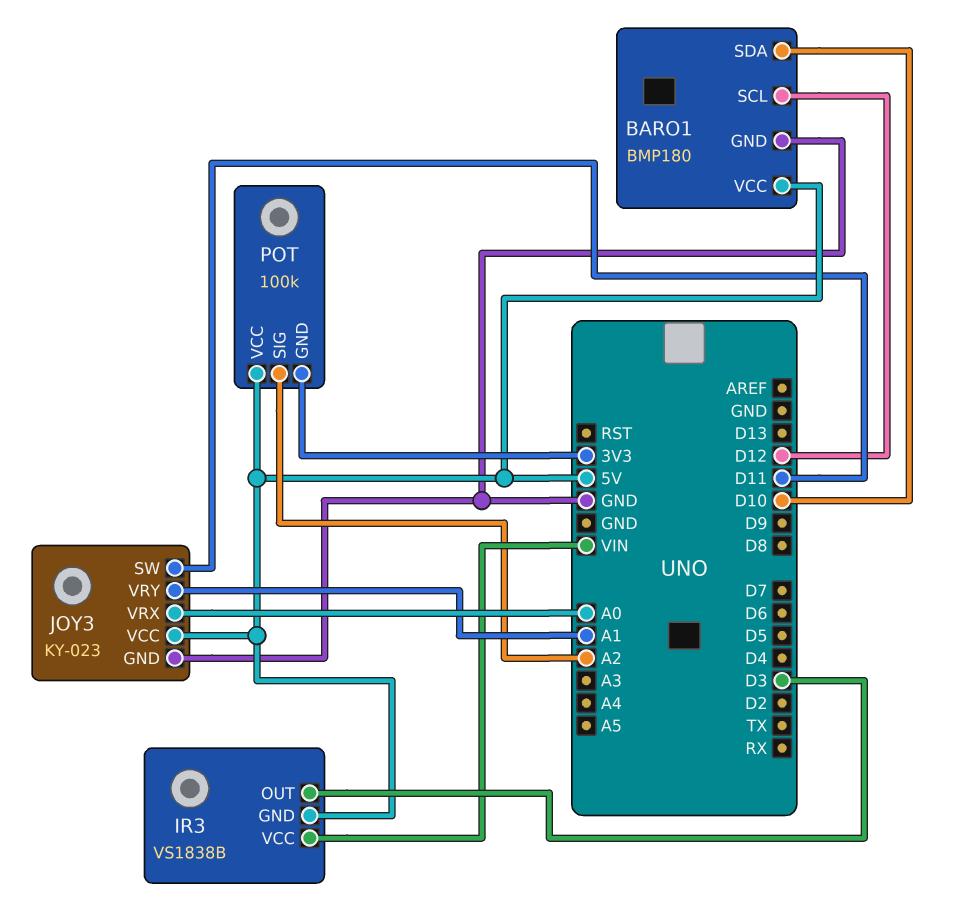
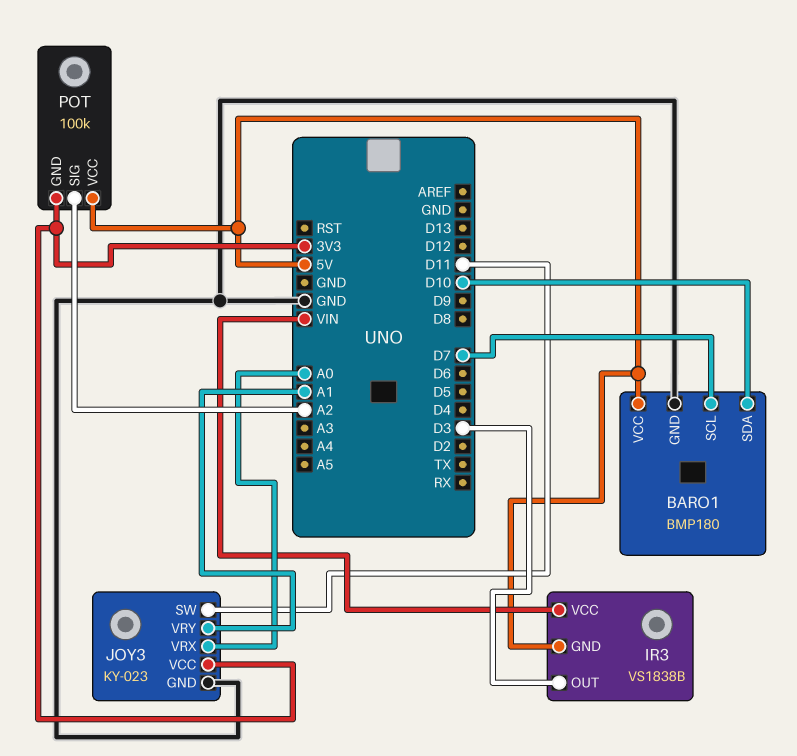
BARO1 pin SCL: D12 -> D7
JOY3 pin VCC: 5V -> 3V3

